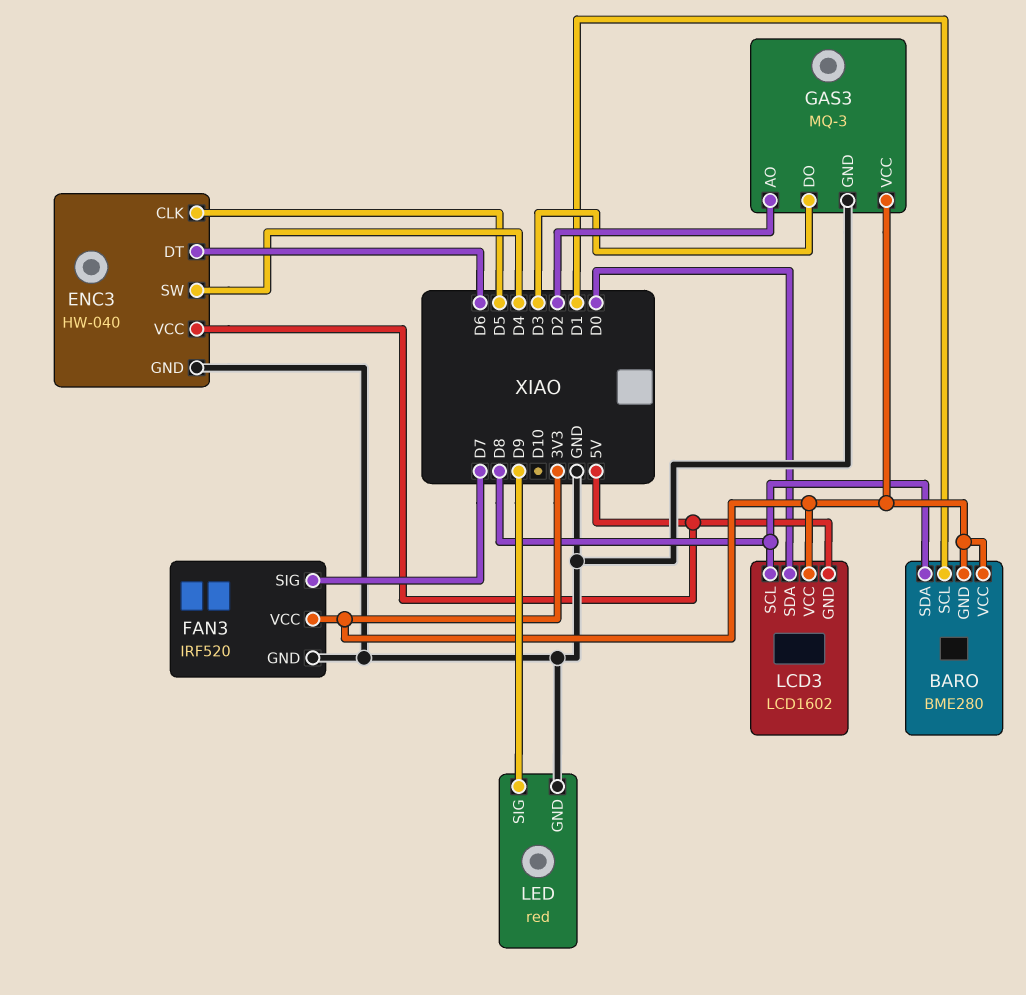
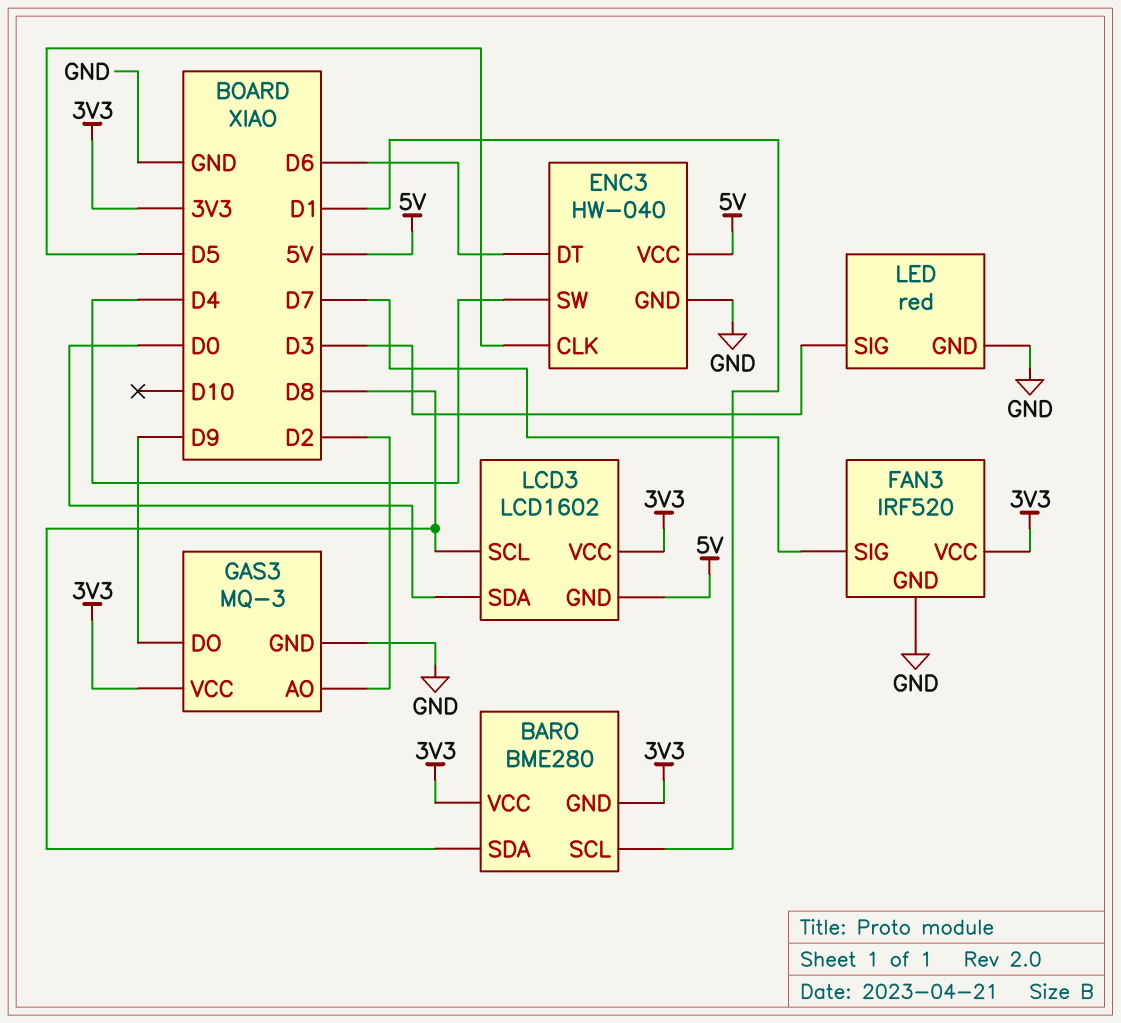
GAS3 pin DO: D3 -> D9
LED pin SIG: D9 -> D3

